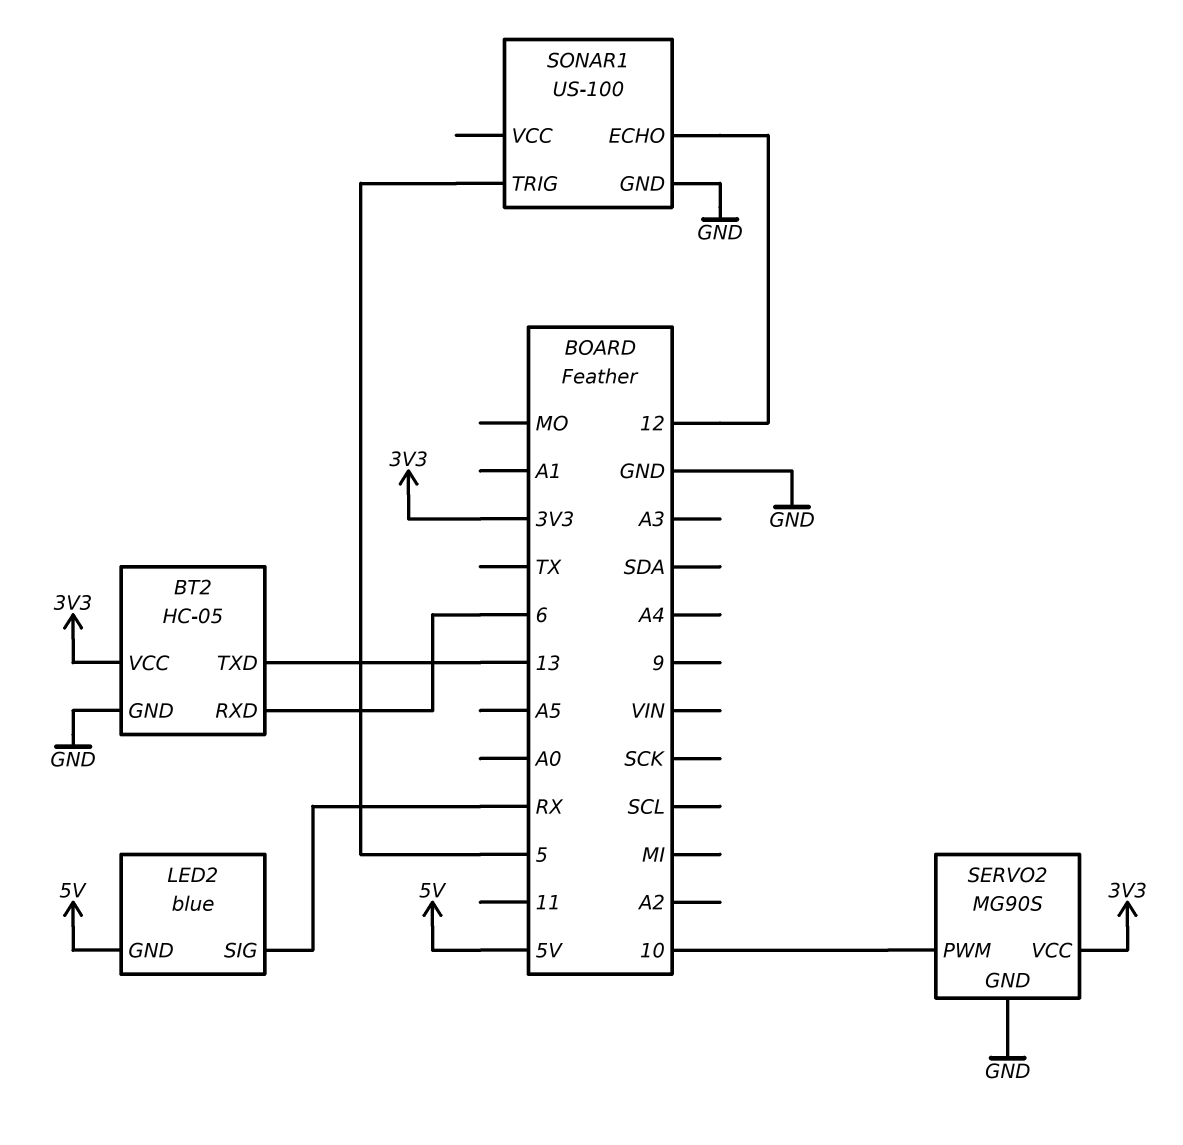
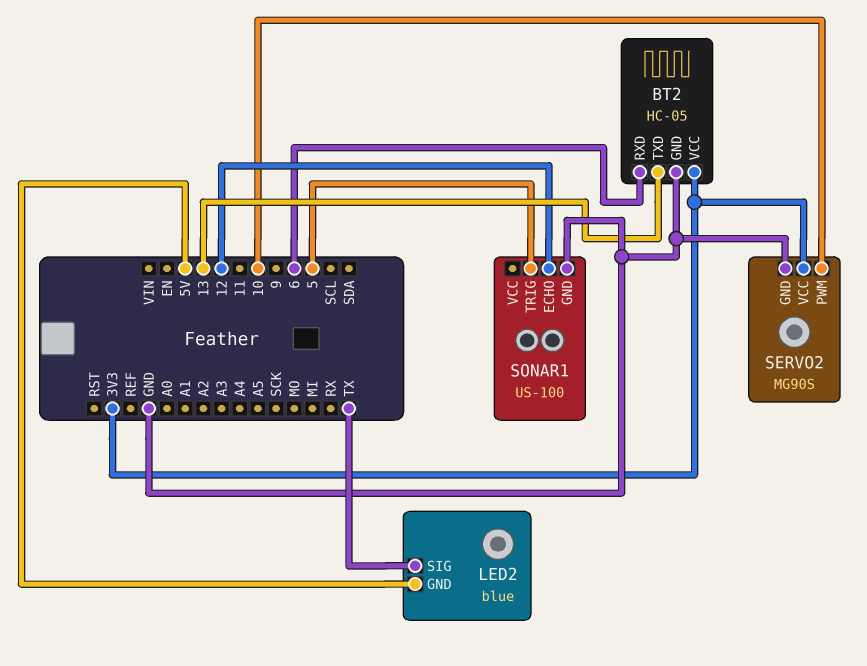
LED2 pin SIG: RX -> TX

